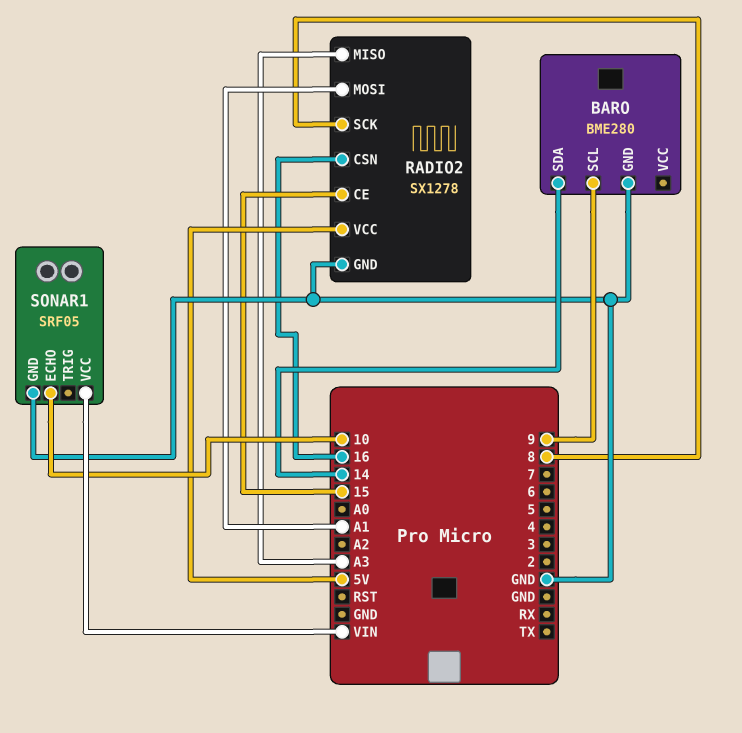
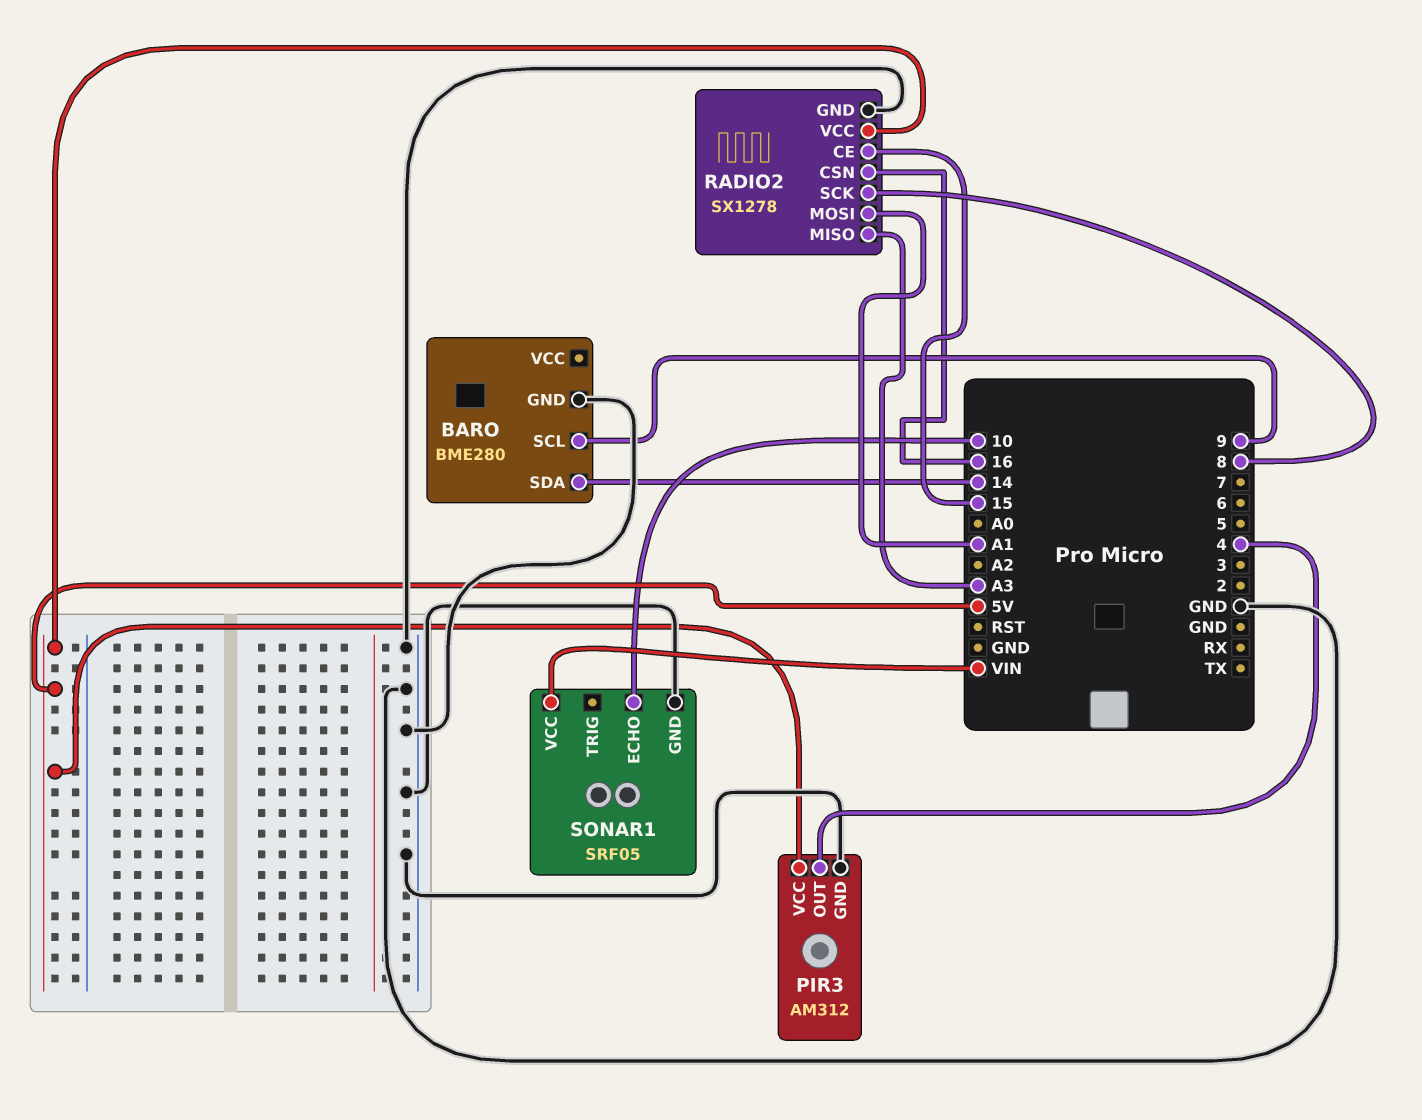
PIR3: none -> AM312
PIR3 pin GND: none -> GND
PIR3 pin OUT: none -> 4
PIR3 pin VCC: none -> 5V

